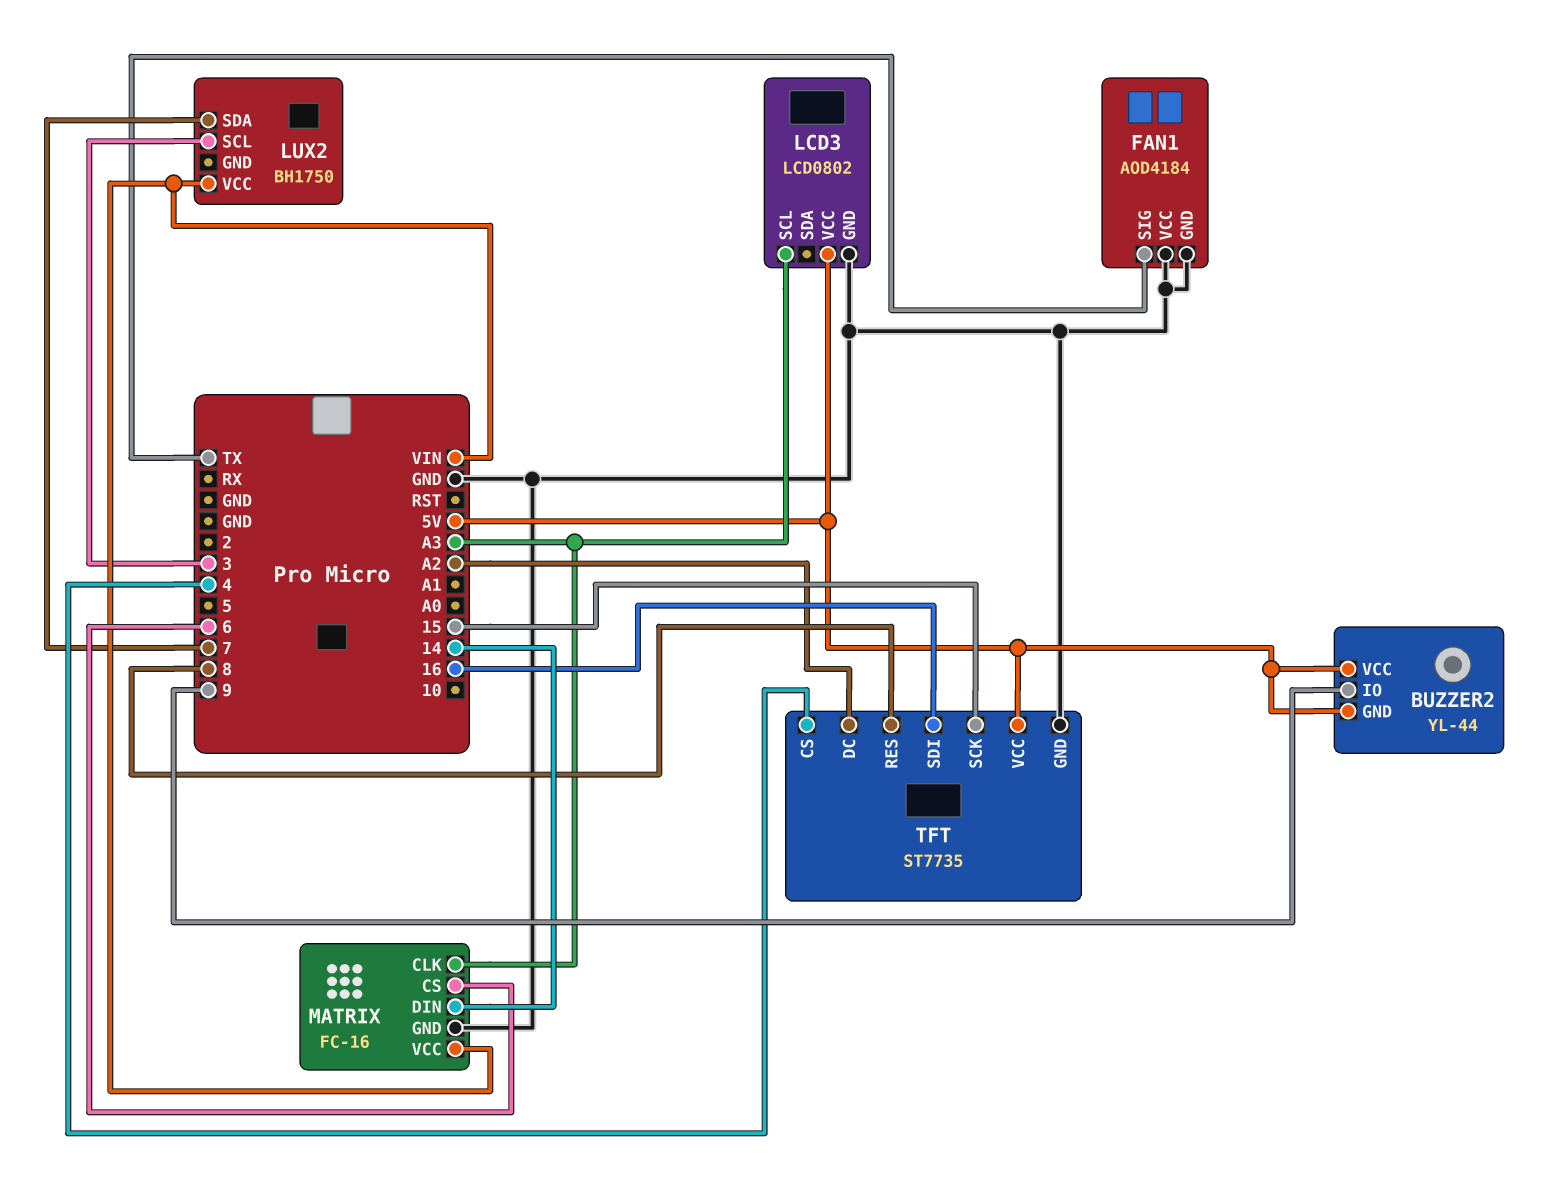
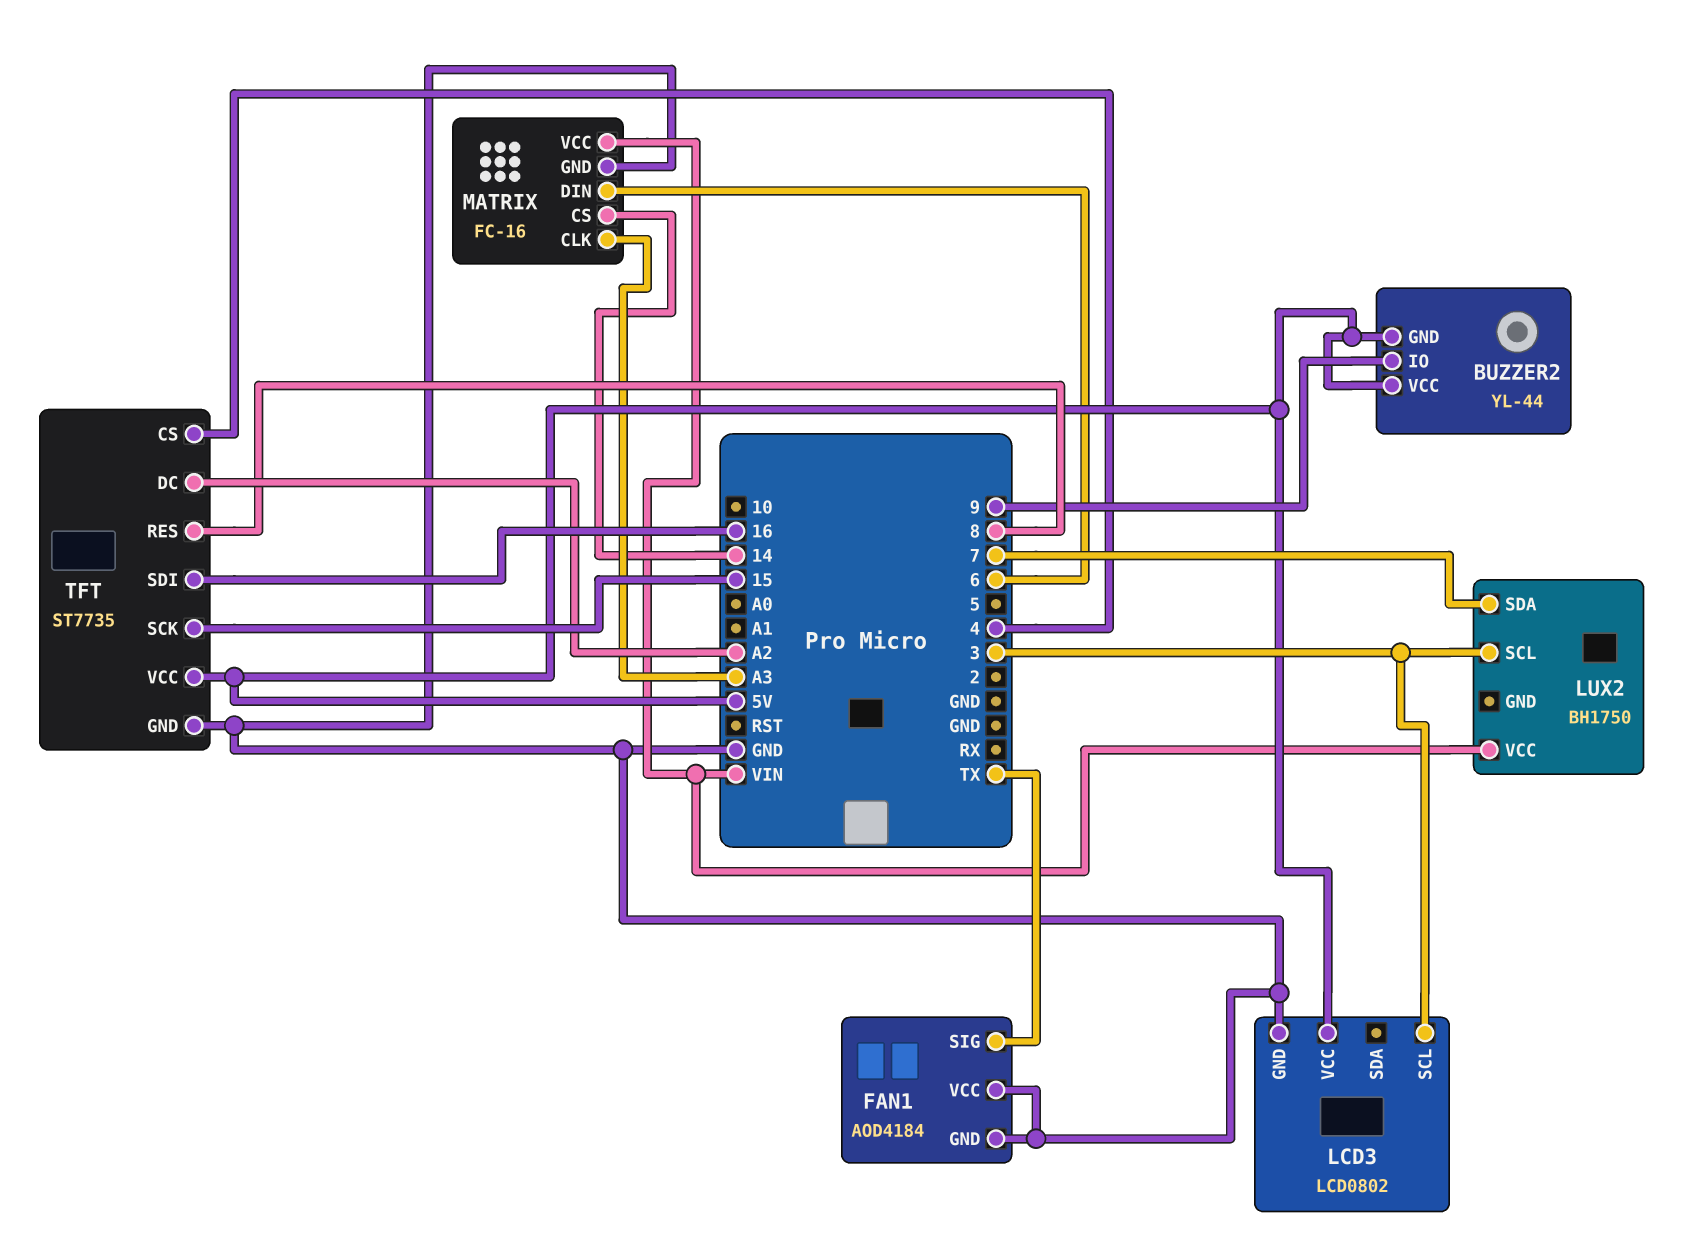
LCD3 pin SCL: A3 -> 3
MATRIX pin CS: 6 -> 14
MATRIX pin DIN: 14 -> 6

